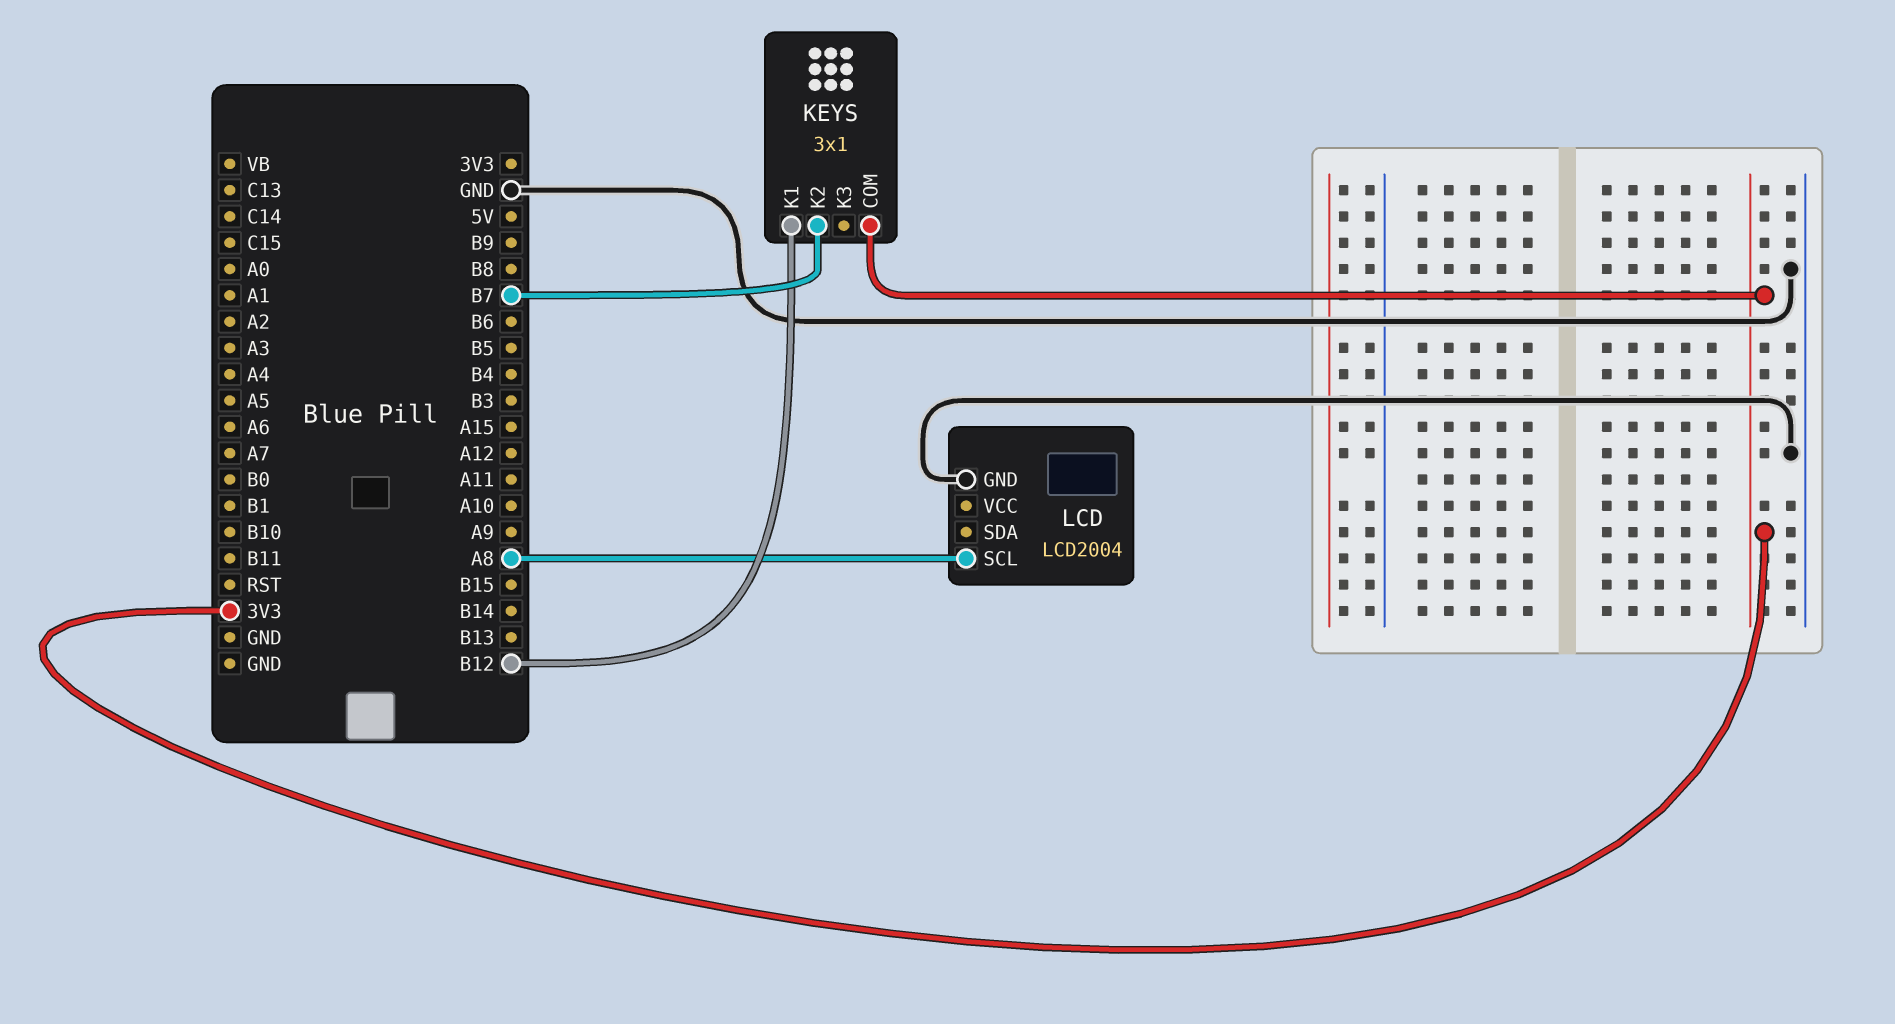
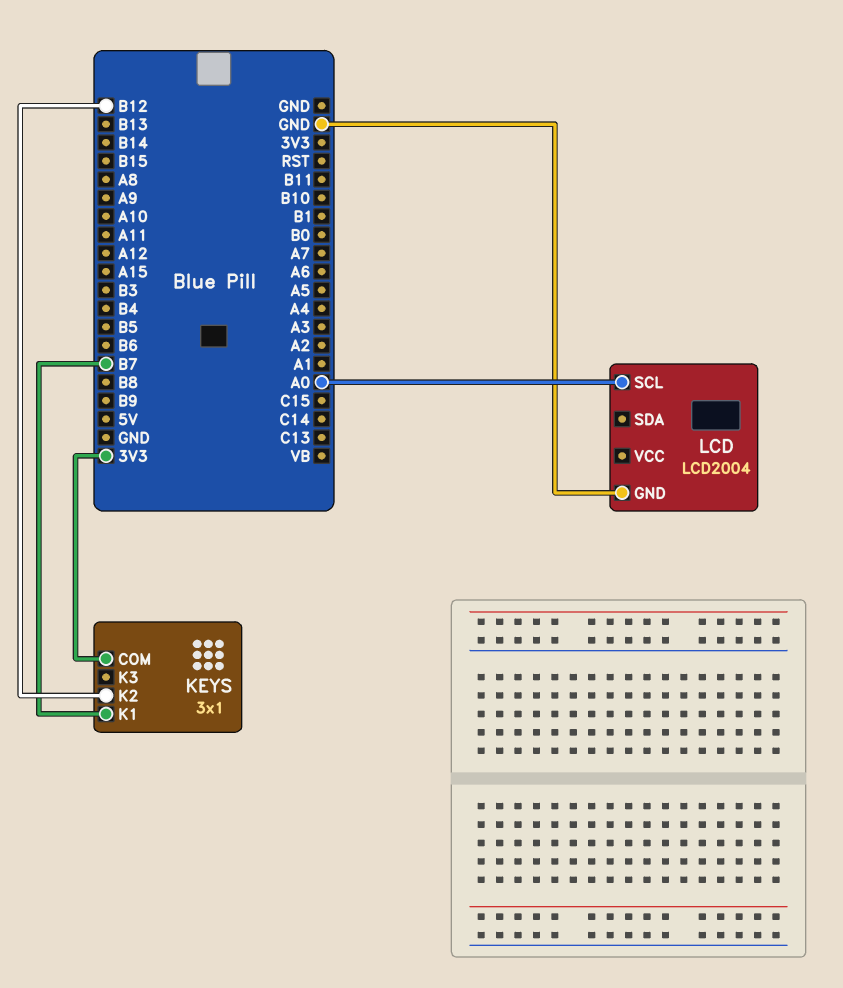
KEYS pin K1: B12 -> B7
KEYS pin K2: B7 -> B12
LCD pin SCL: A8 -> A0

